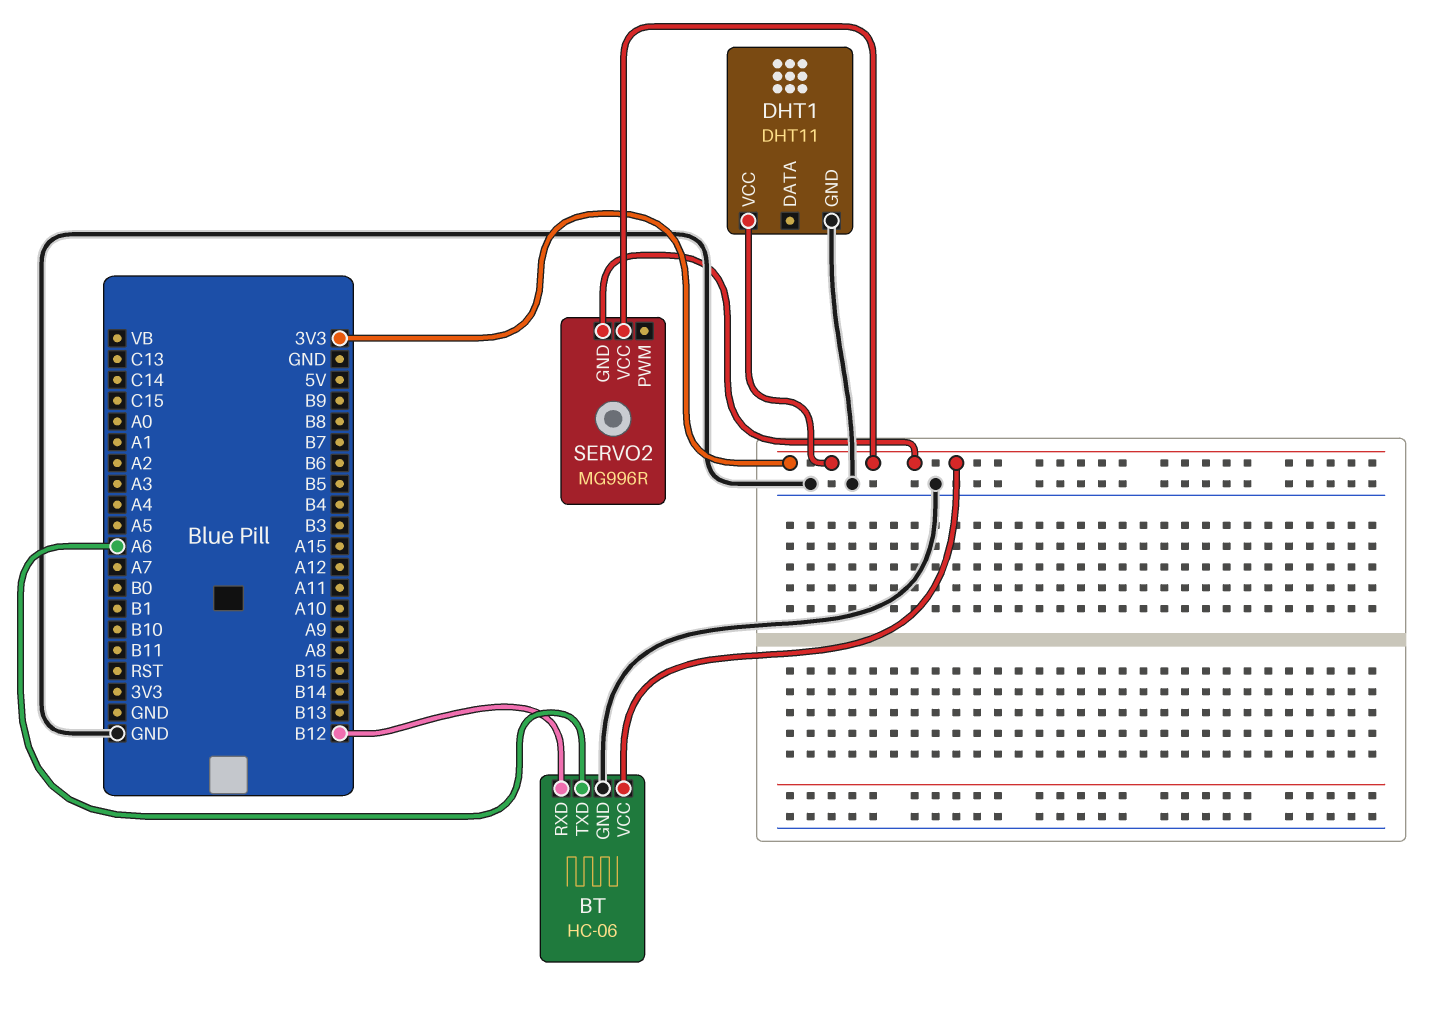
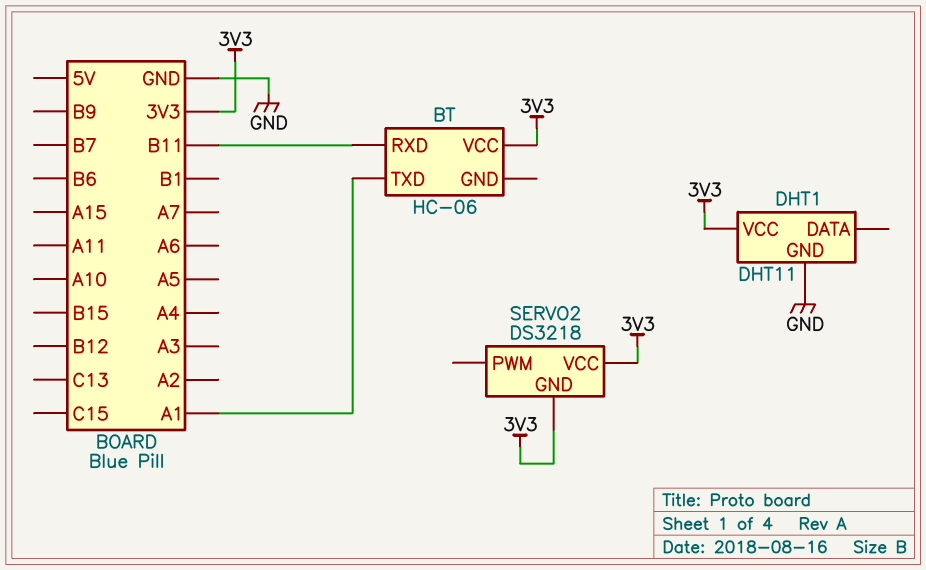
BT pin GND: GND -> none
BT pin RXD: B12 -> B11
BT pin TXD: A6 -> A1
SERVO2: MG996R -> DS3218

